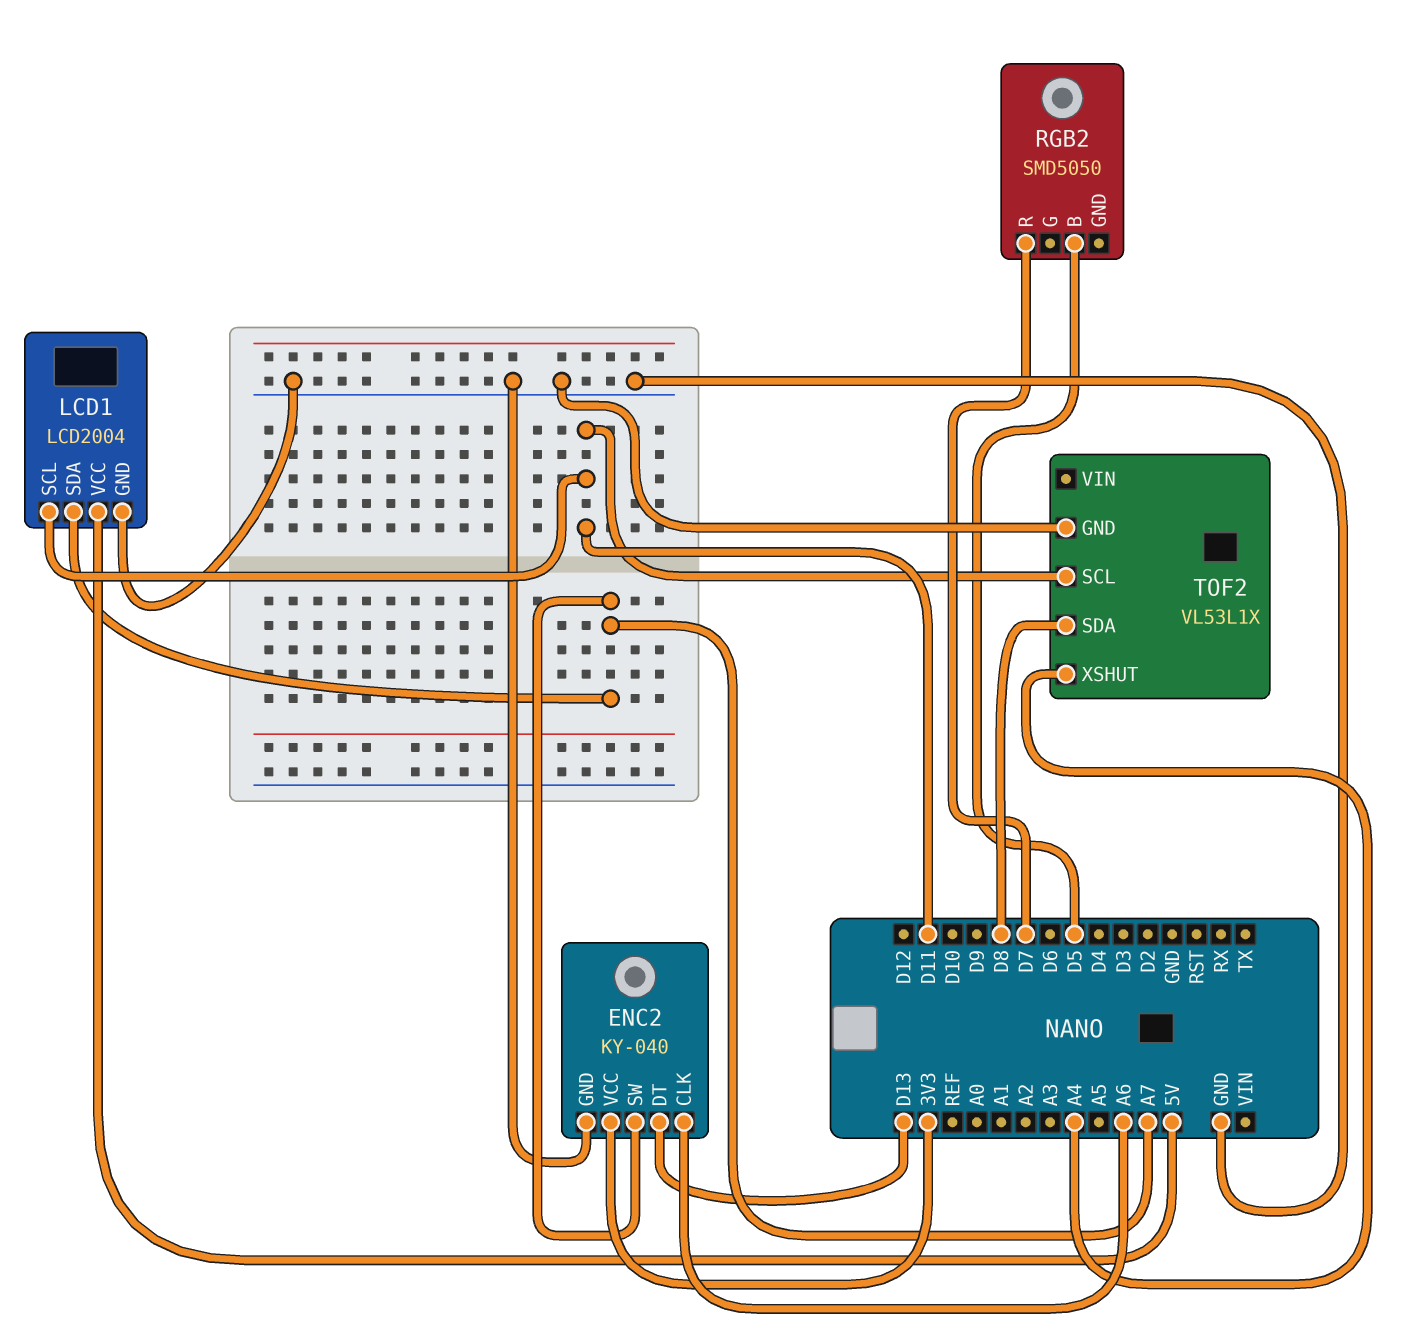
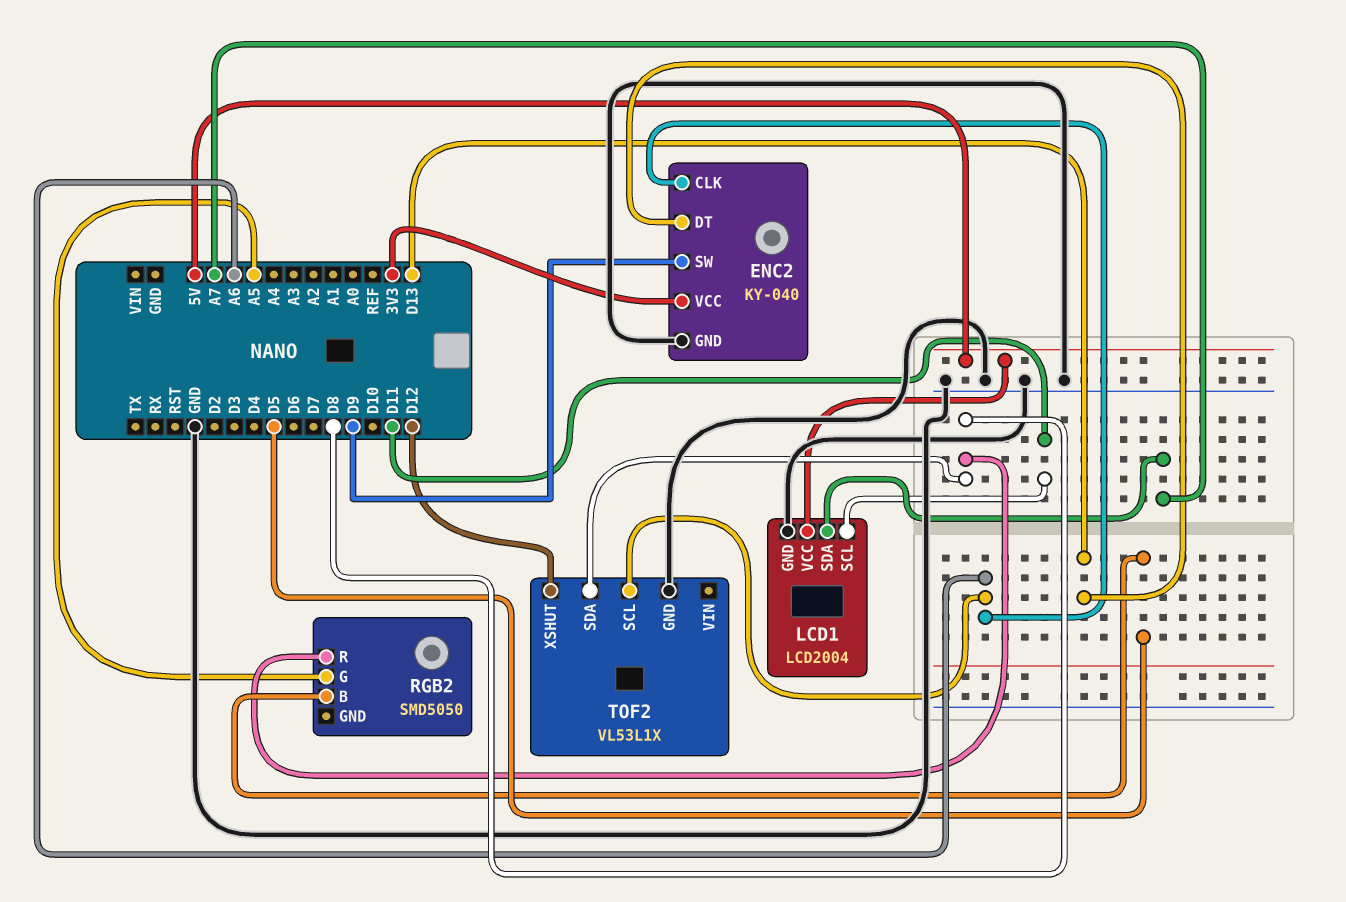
ENC2 pin SW: A7 -> D9
RGB2 pin G: none -> A5
RGB2 pin R: D7 -> D8
TOF2 pin SCL: D11 -> A6
TOF2 pin XSHUT: A4 -> D12

